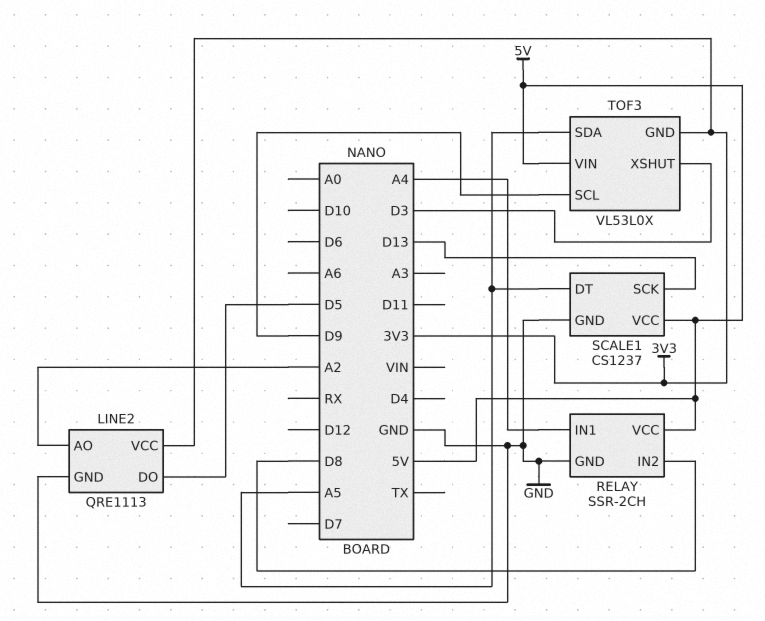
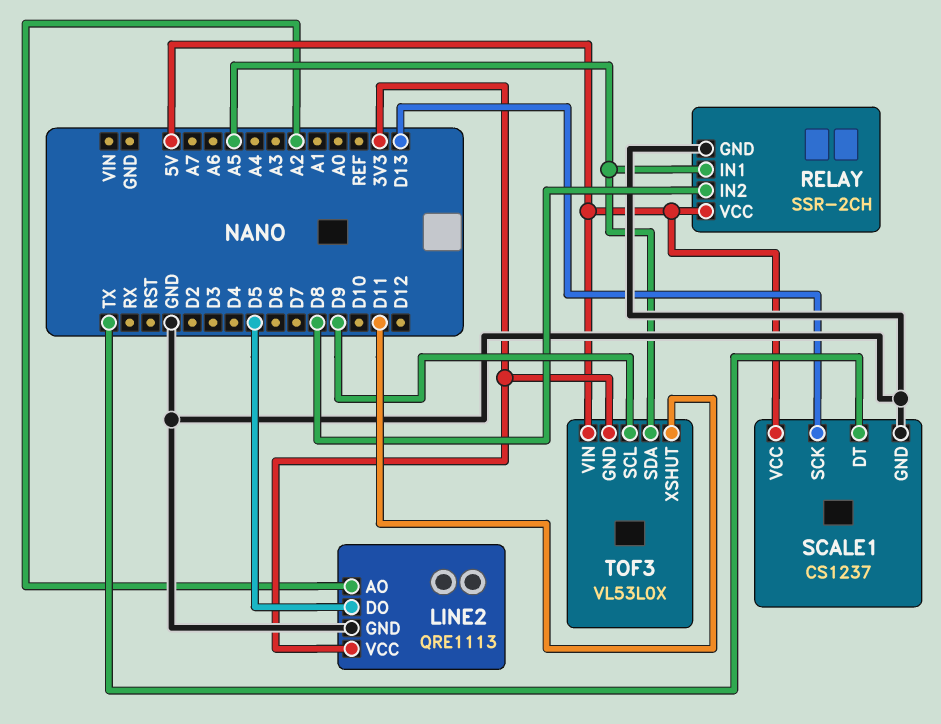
RELAY pin IN1: A4 -> A5
SCALE1 pin DT: A5 -> TX
TOF3 pin XSHUT: D3 -> D11

